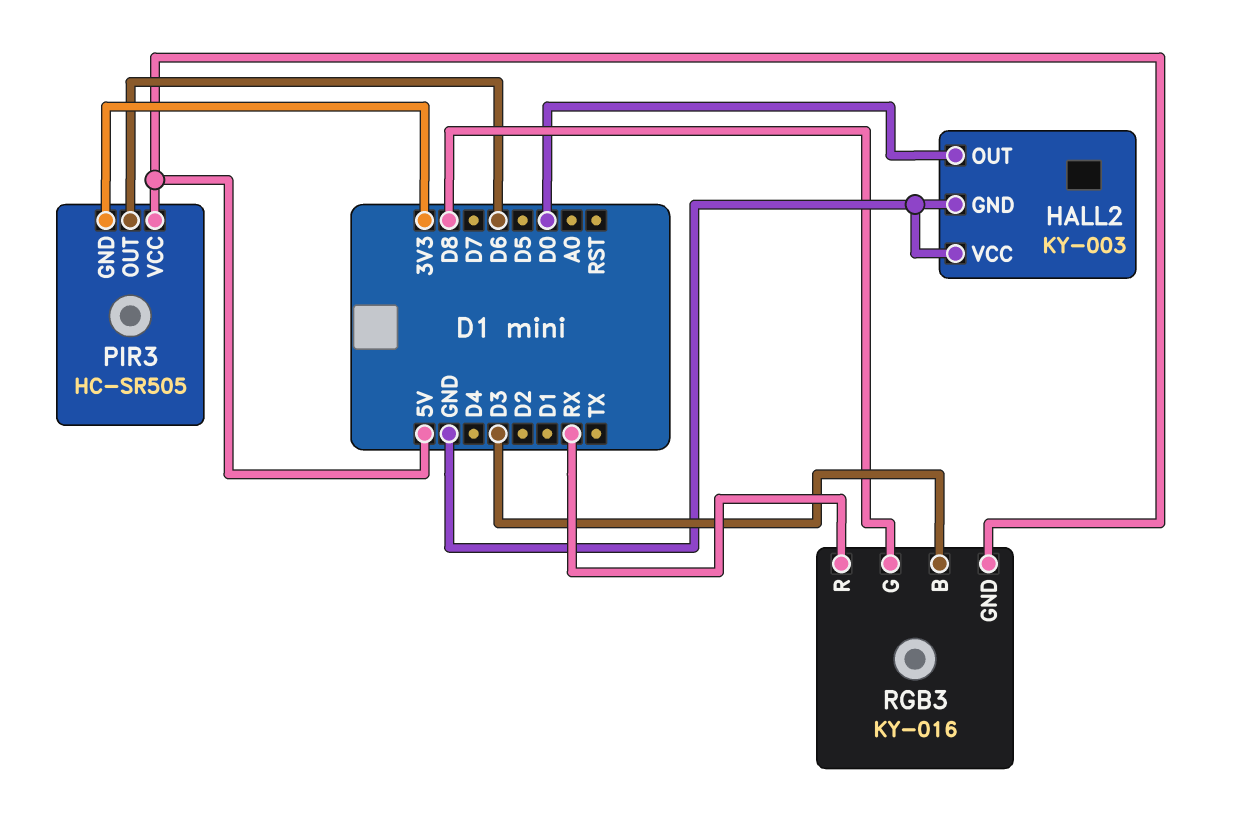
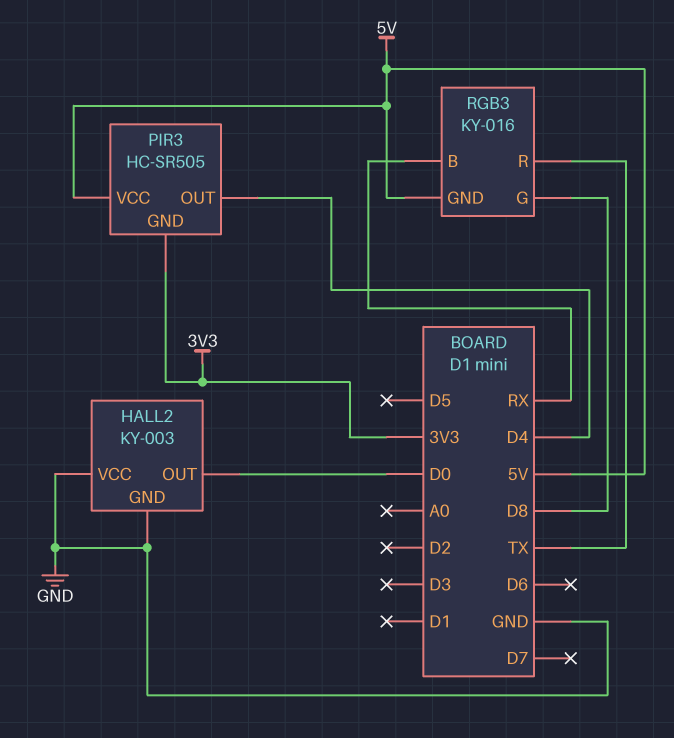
PIR3 pin OUT: D6 -> D4
RGB3 pin B: D3 -> RX
RGB3 pin R: RX -> TX

